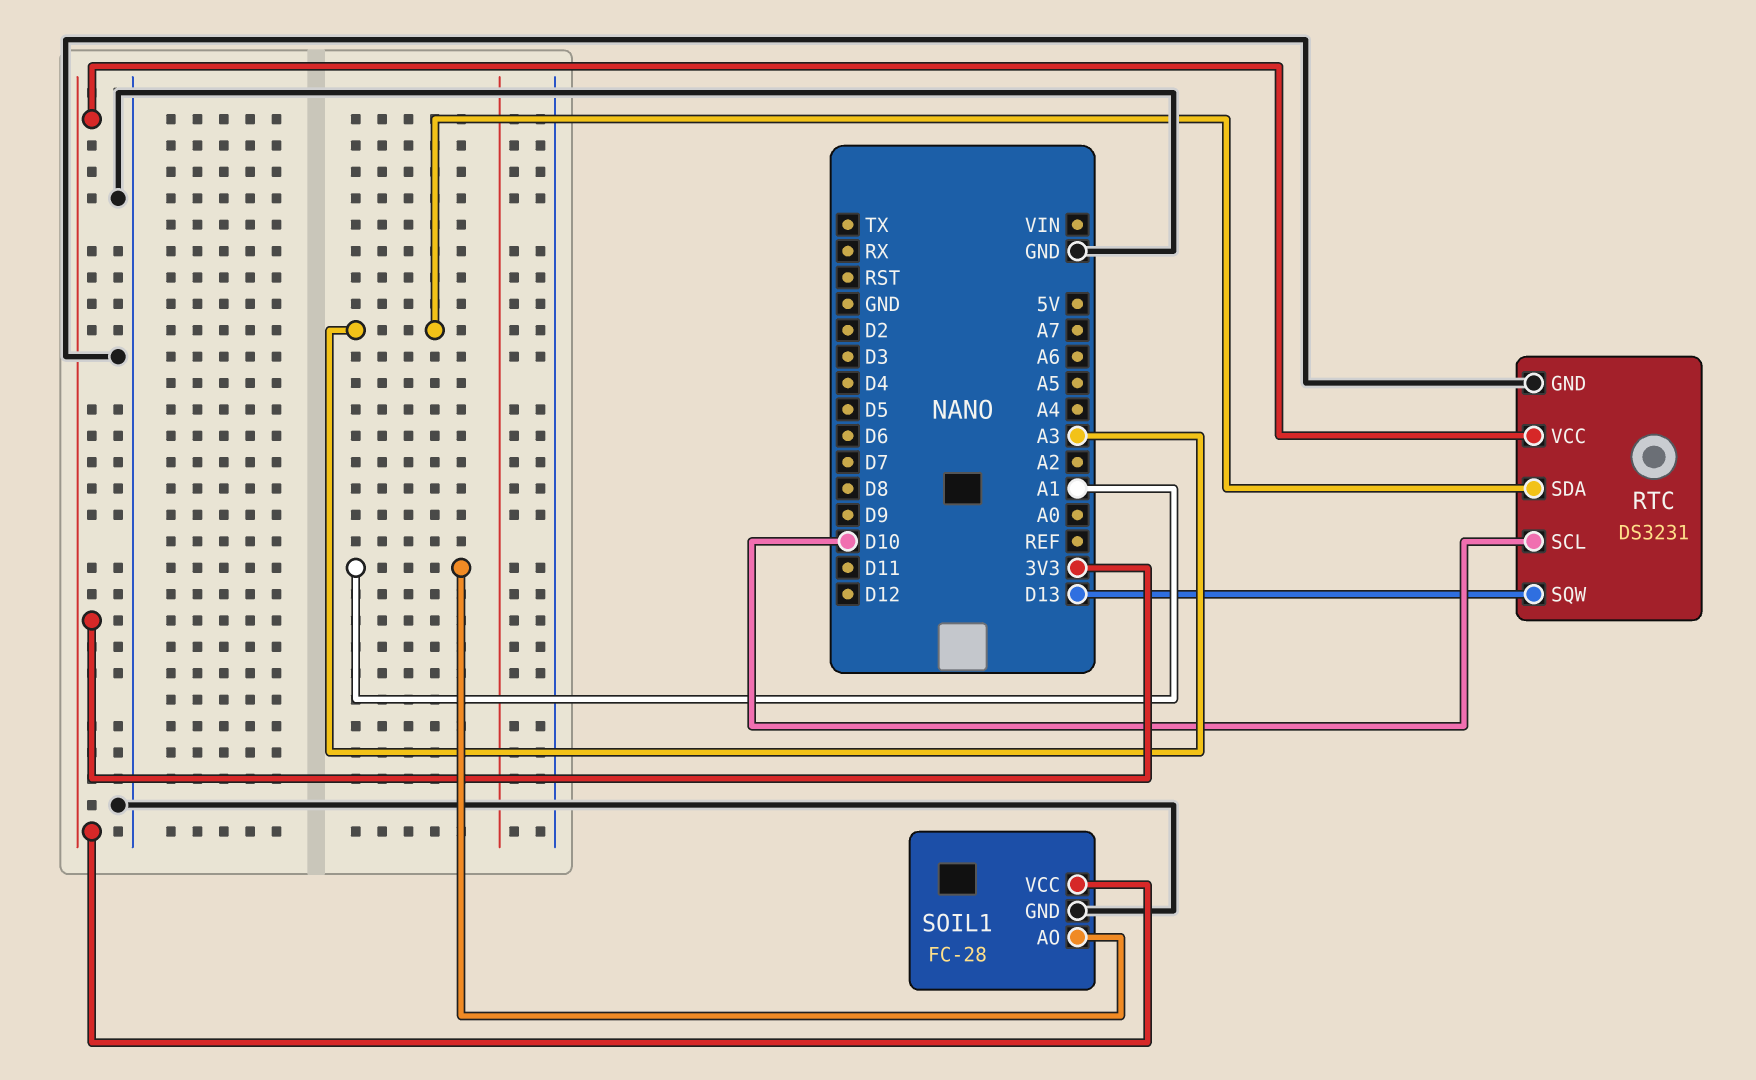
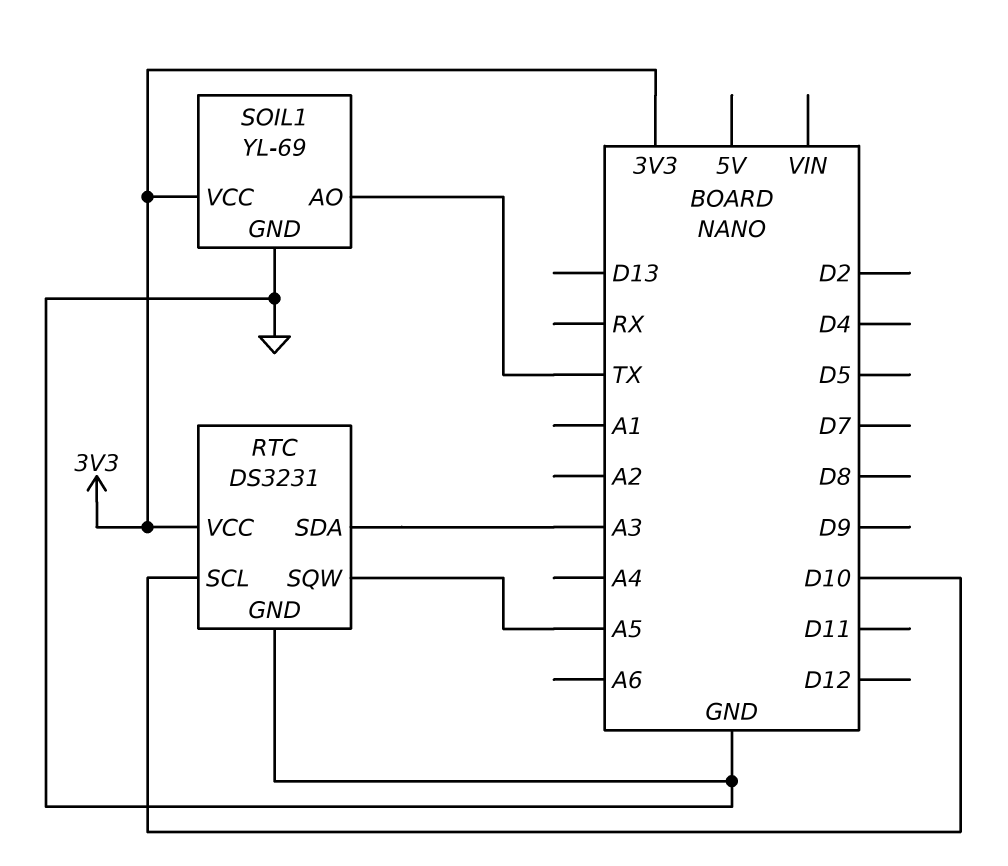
RTC pin SQW: D13 -> A5
SOIL1: FC-28 -> YL-69
SOIL1 pin AO: A1 -> TX

